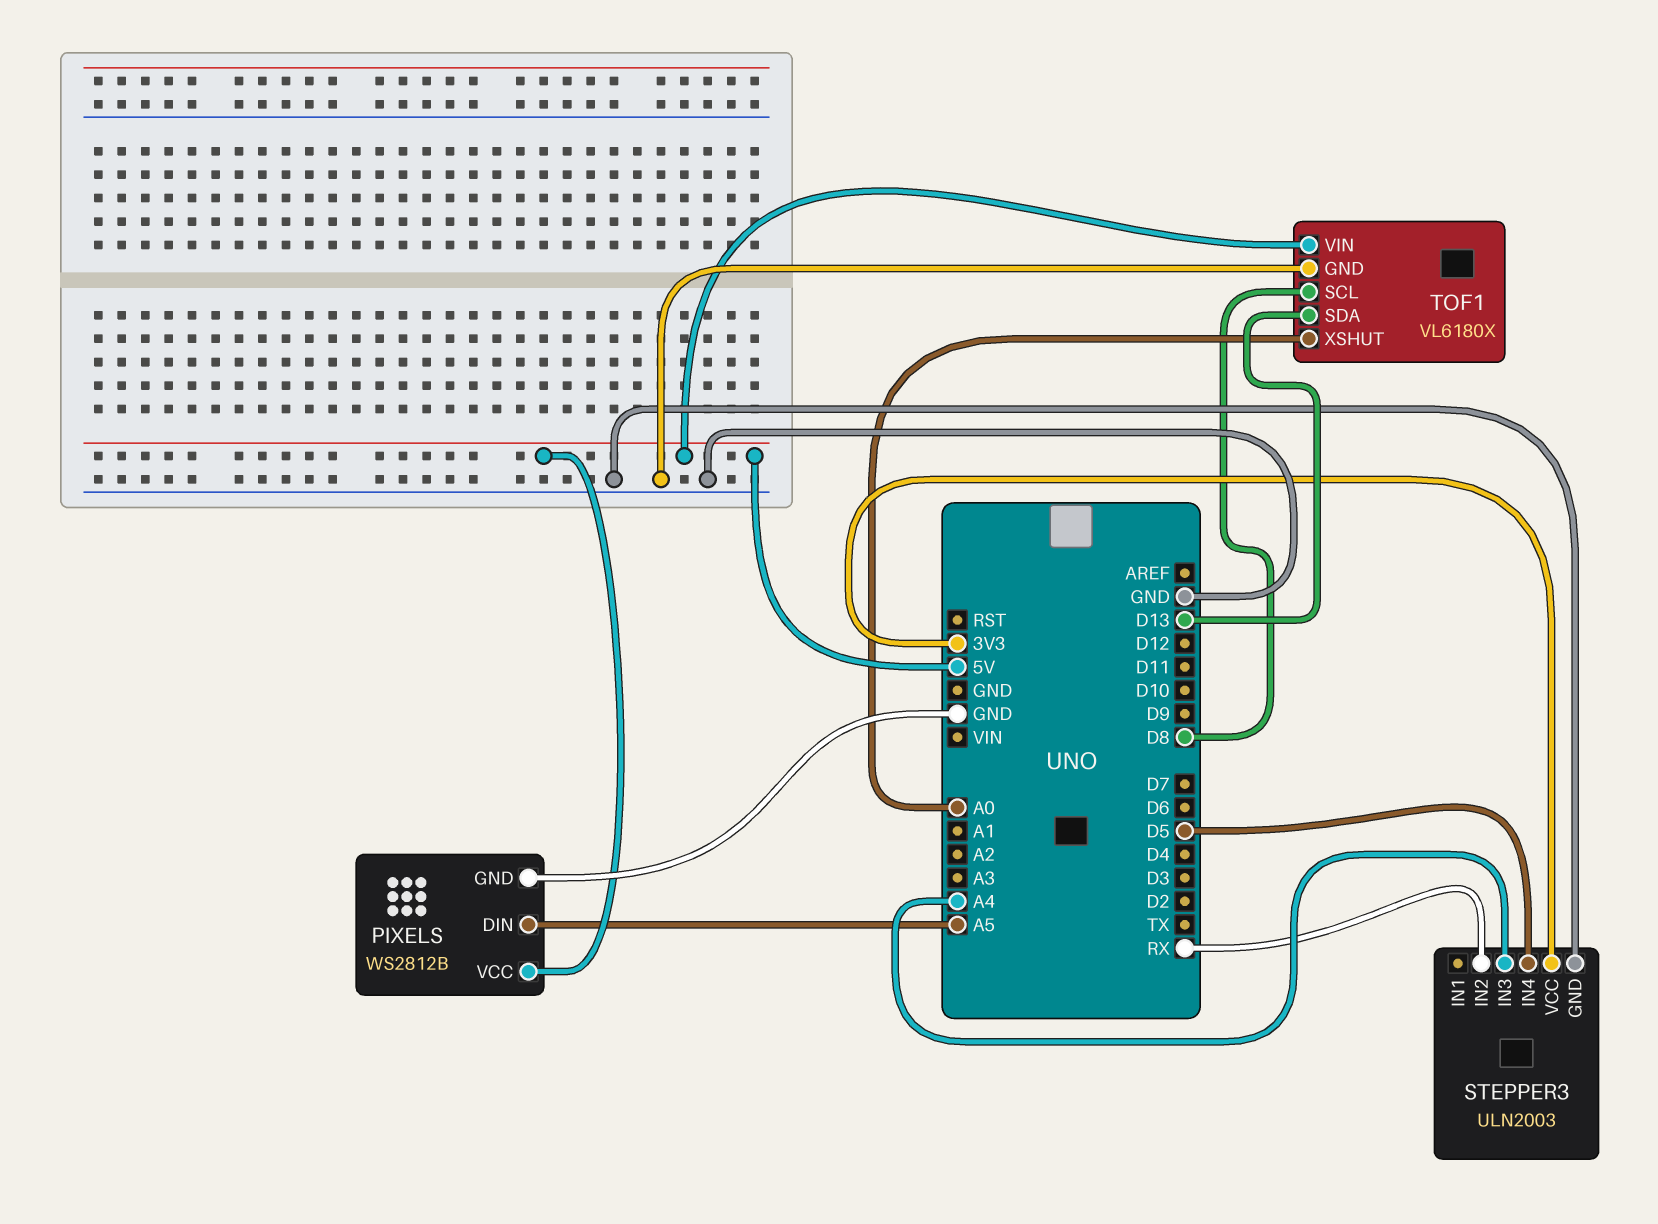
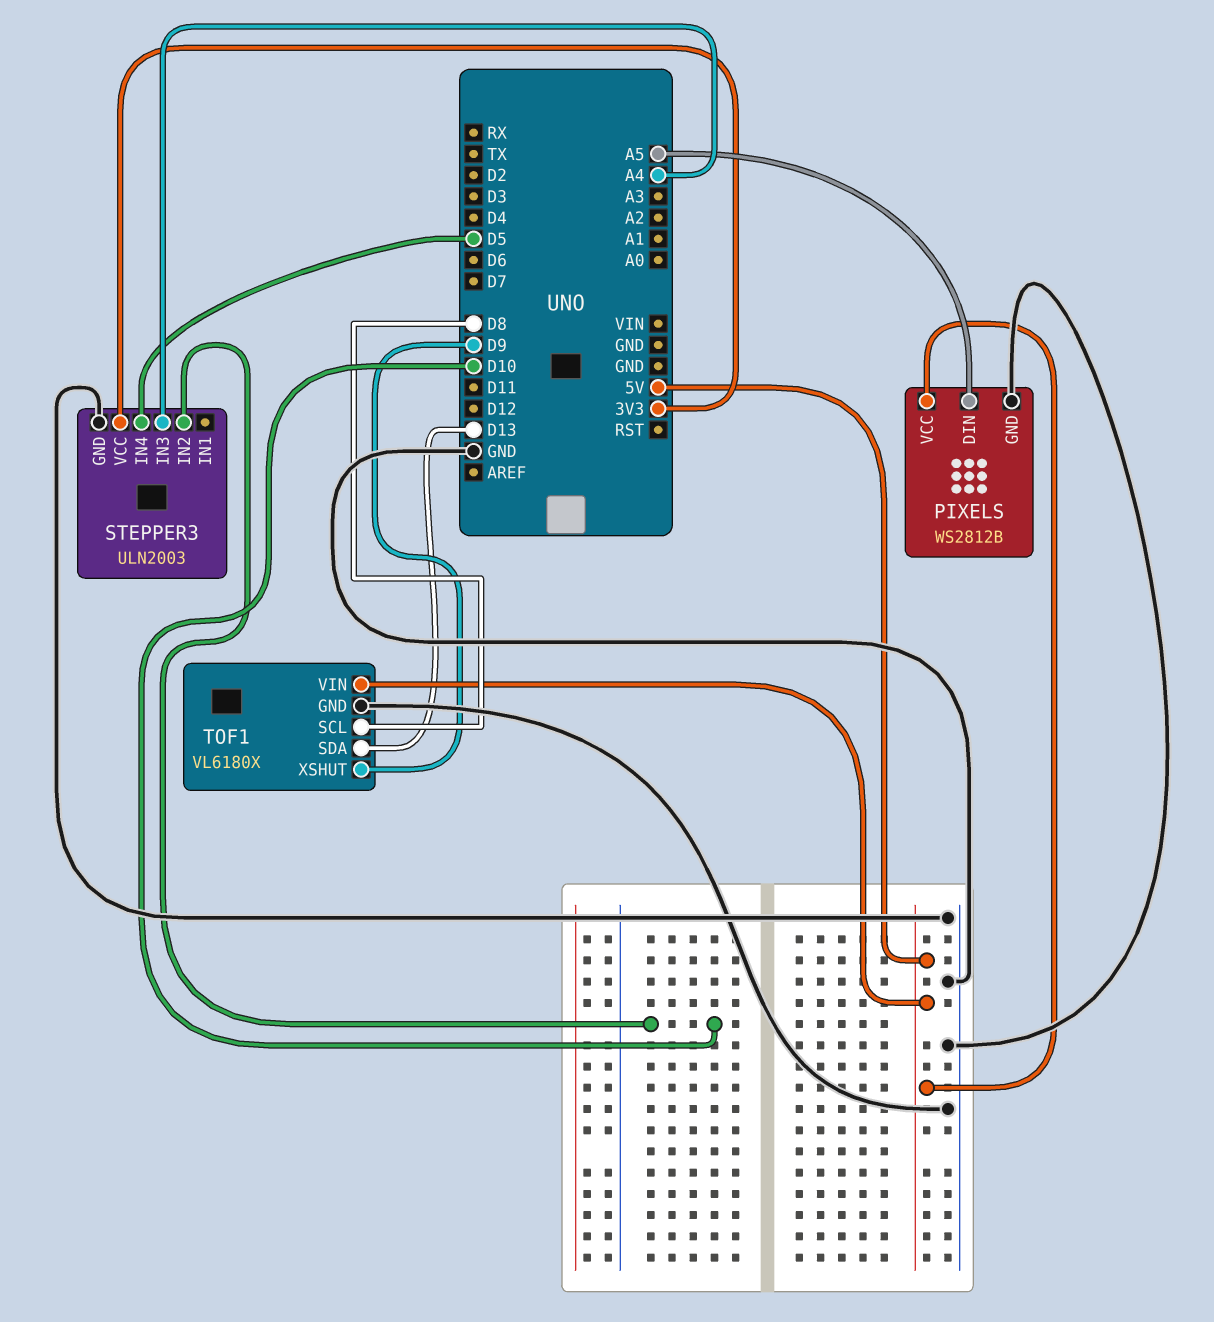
STEPPER3 pin IN2: RX -> D10
TOF1 pin XSHUT: A0 -> D9

